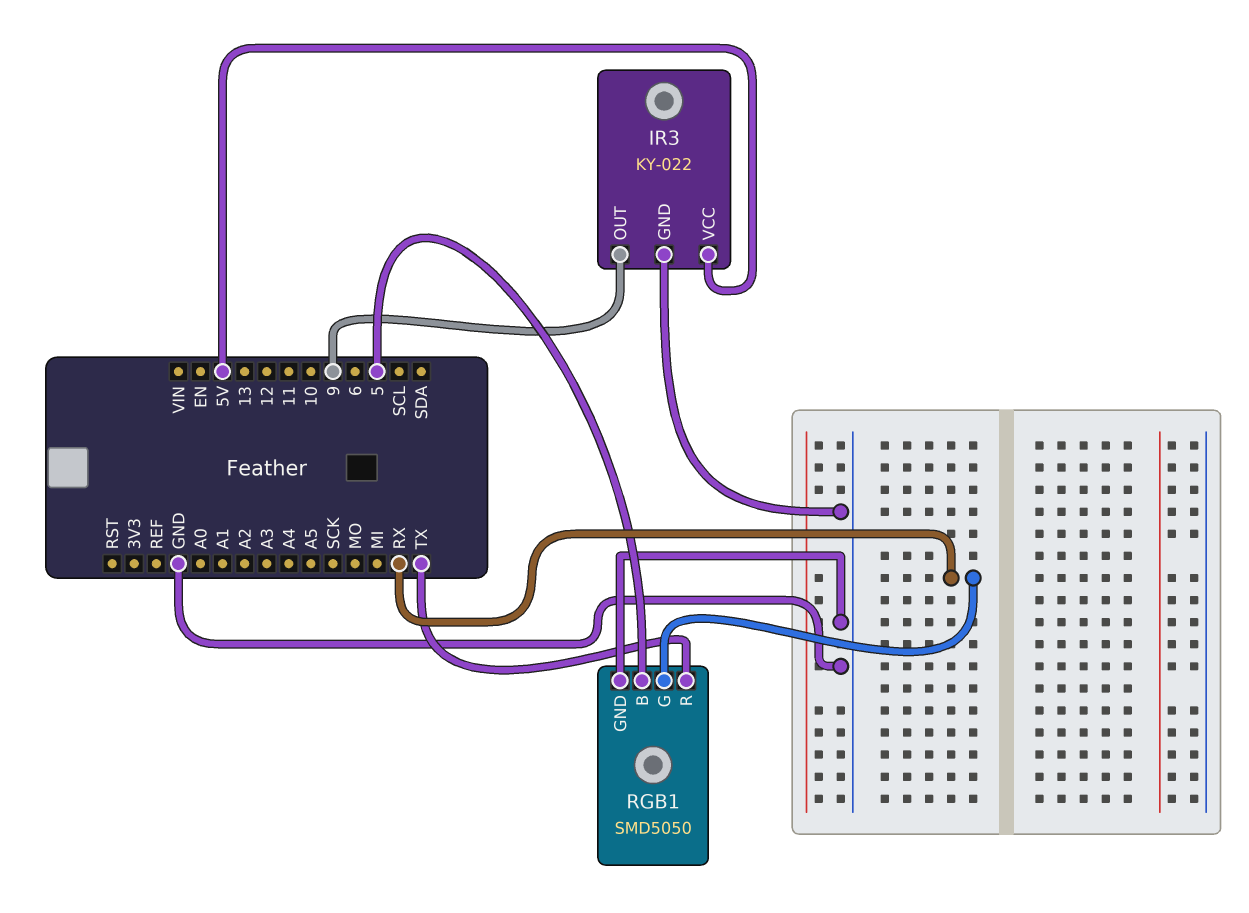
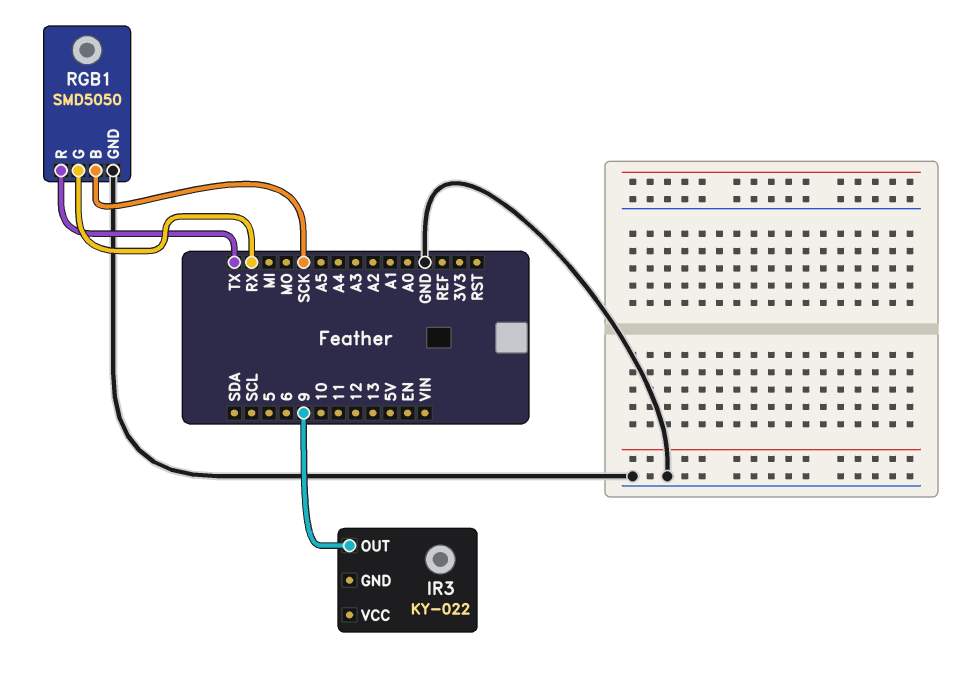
IR3 pin GND: GND -> none
IR3 pin VCC: 5V -> none
RGB1 pin B: 5 -> SCK

